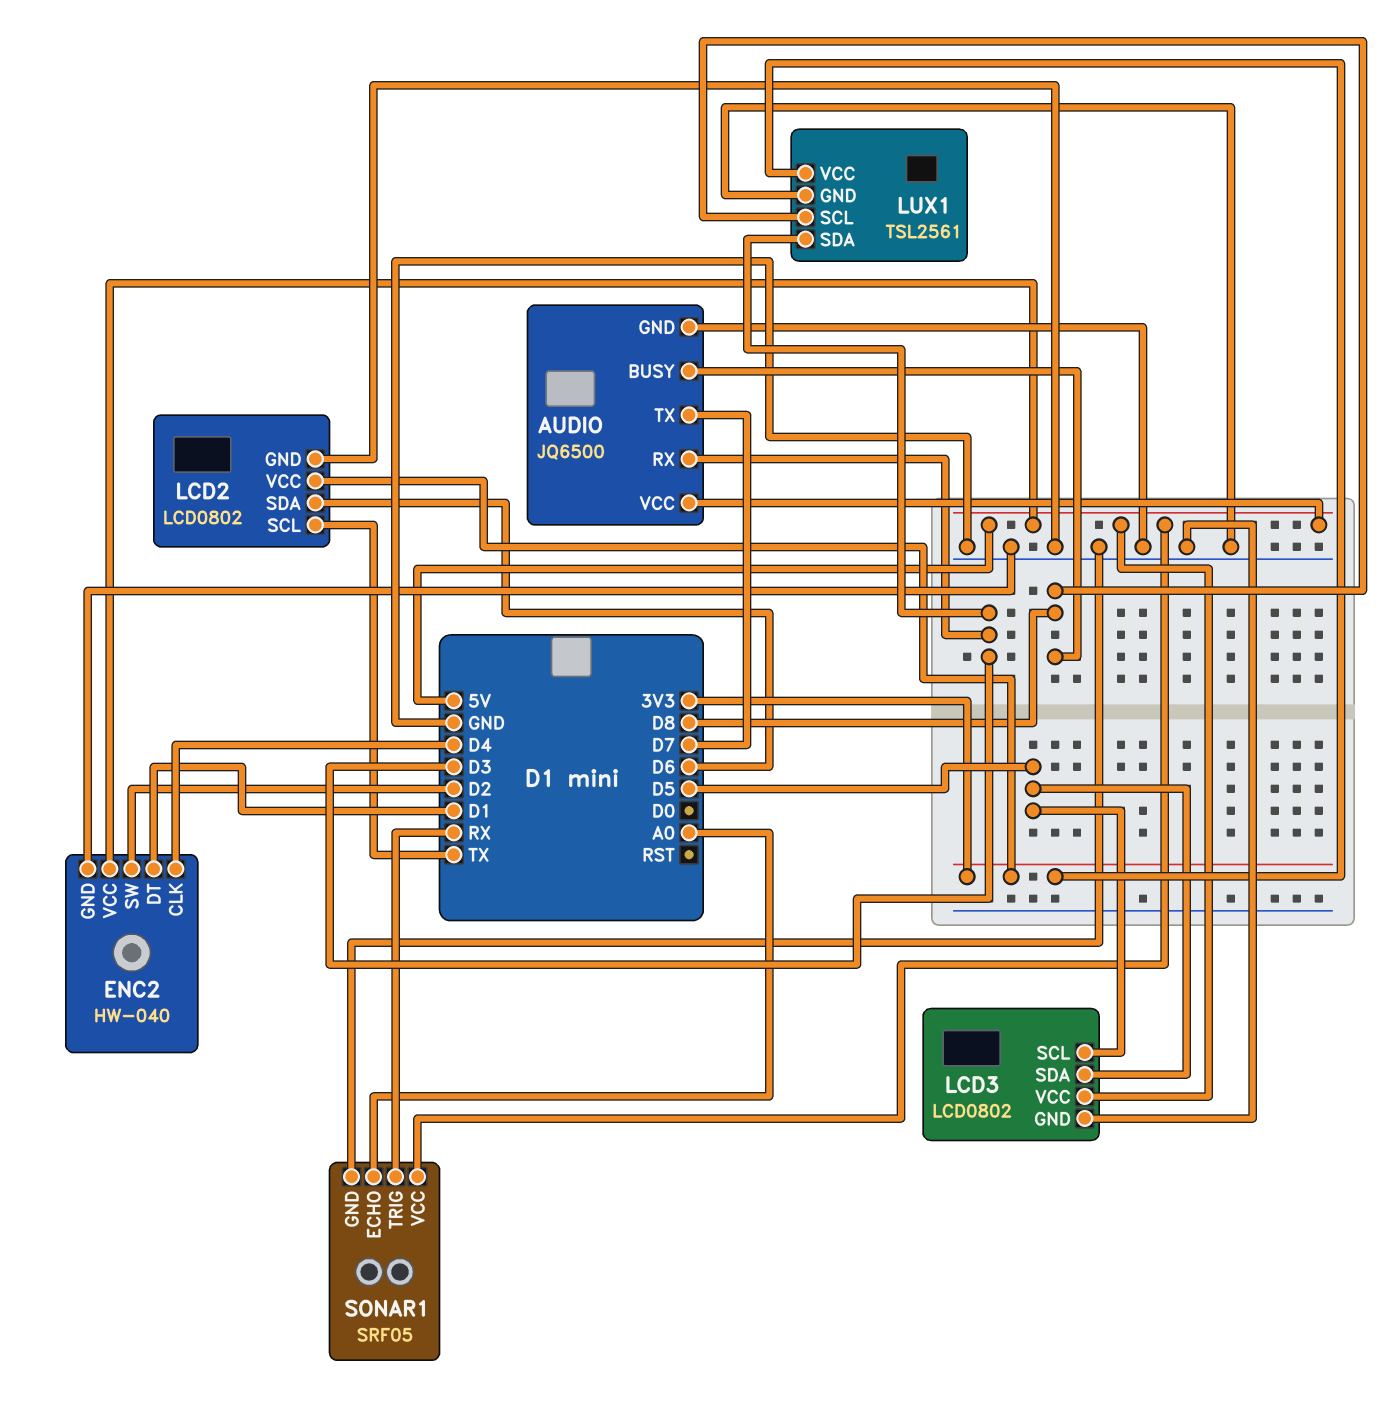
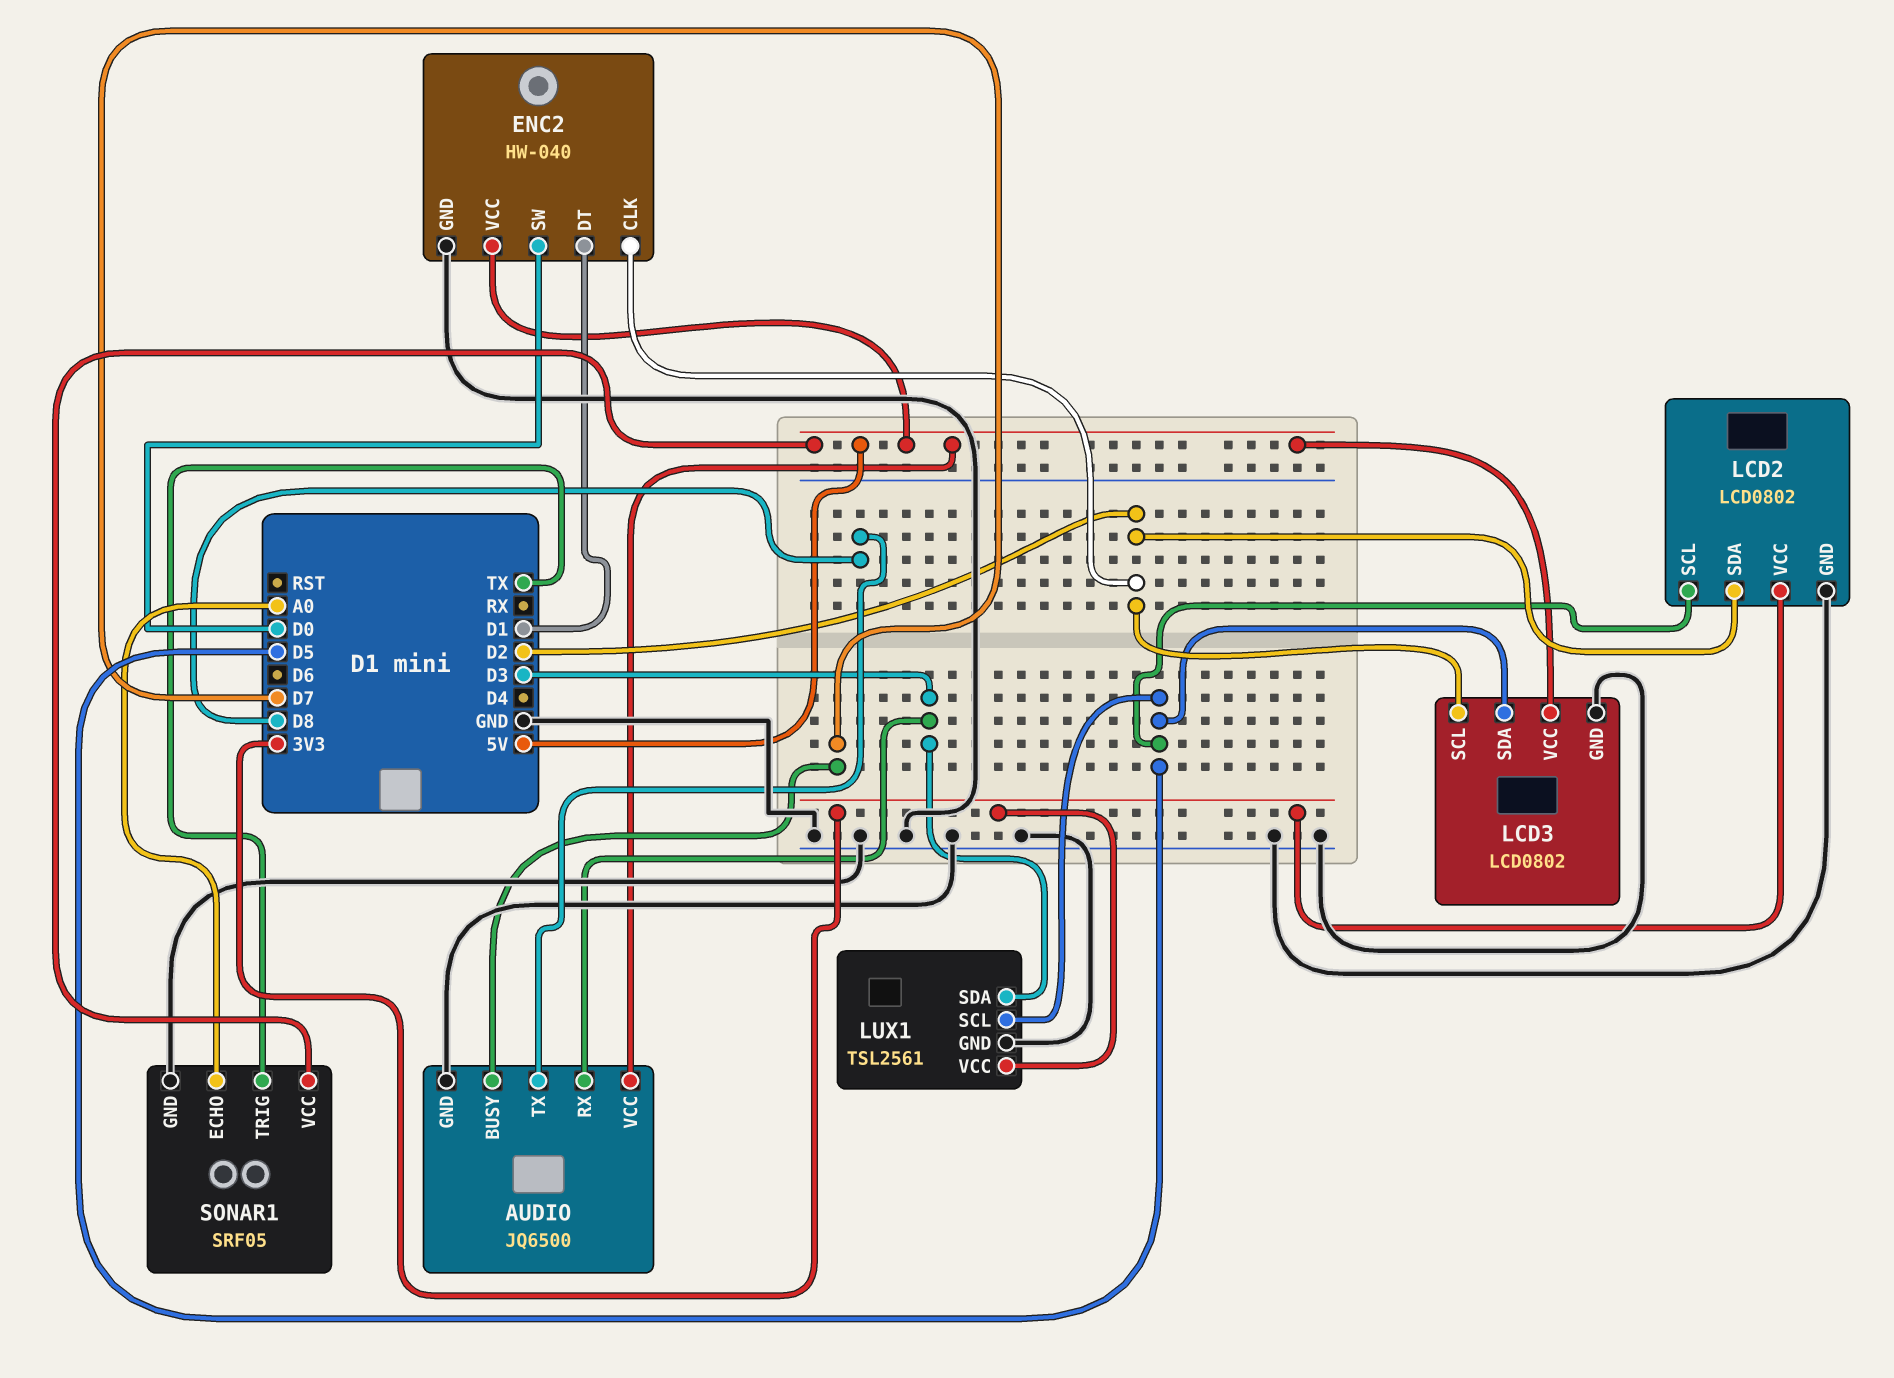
AUDIO pin BUSY: D8 -> D7
AUDIO pin TX: D7 -> D8
ENC2 pin CLK: D4 -> D2
ENC2 pin SW: D2 -> D0
LCD2 pin SCL: TX -> D5
LCD2 pin SDA: D6 -> D2
LCD3 pin SCL: D5 -> D2
LUX1 pin SCL: D8 -> D5
SONAR1 pin TRIG: RX -> TX

